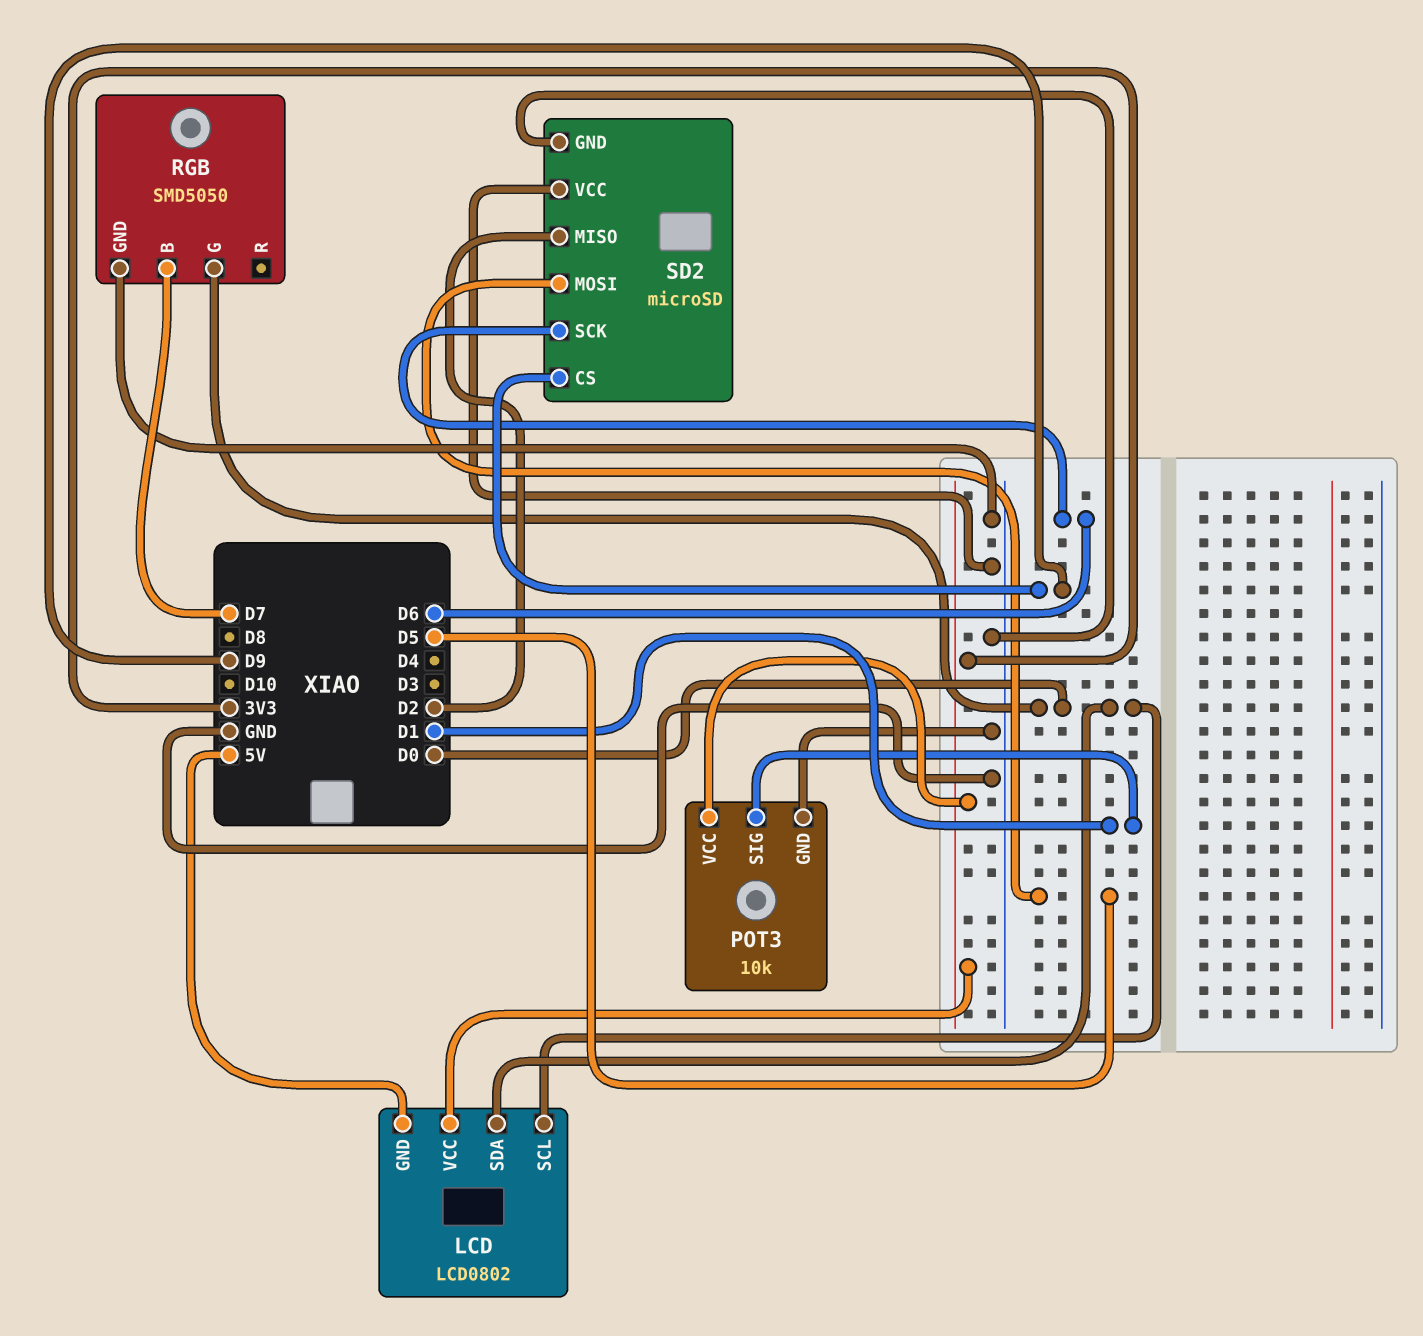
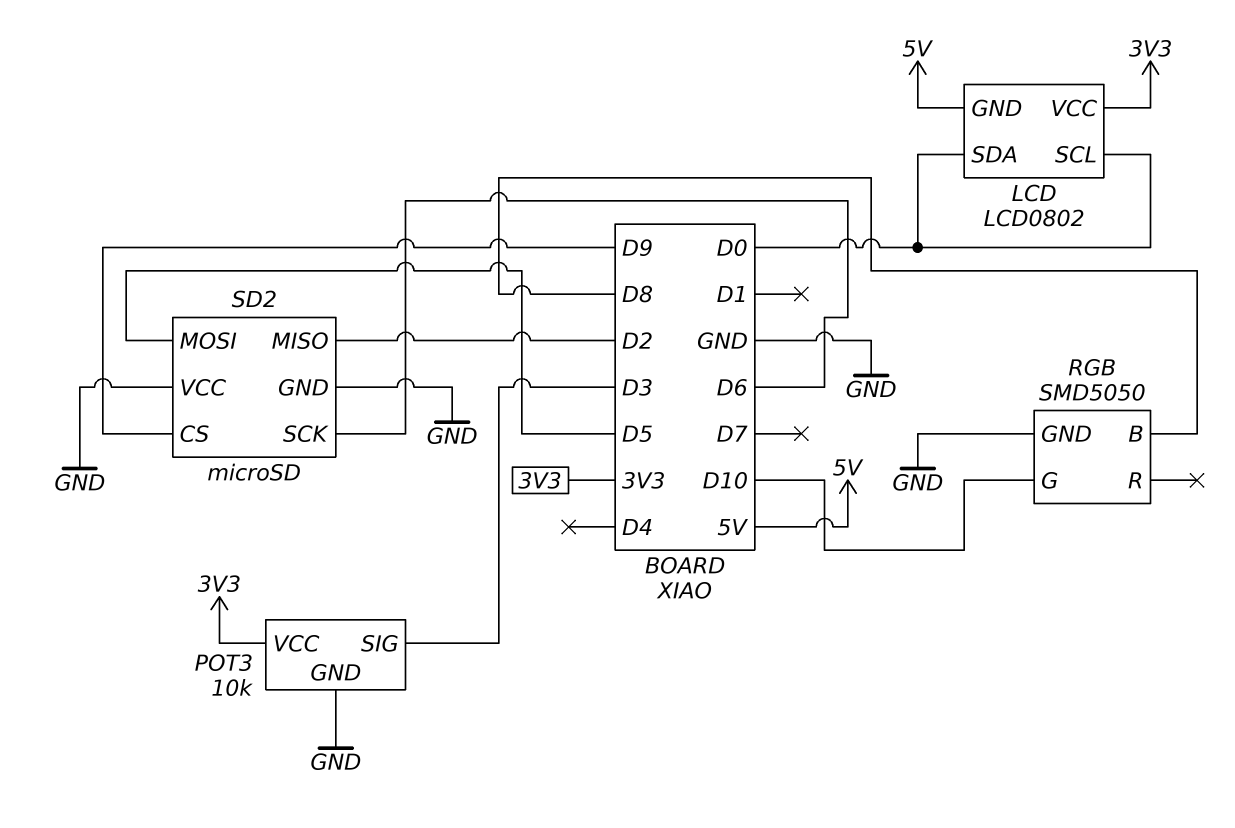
POT3 pin SIG: D1 -> D3
RGB pin B: D7 -> D8
RGB pin G: D0 -> D10

